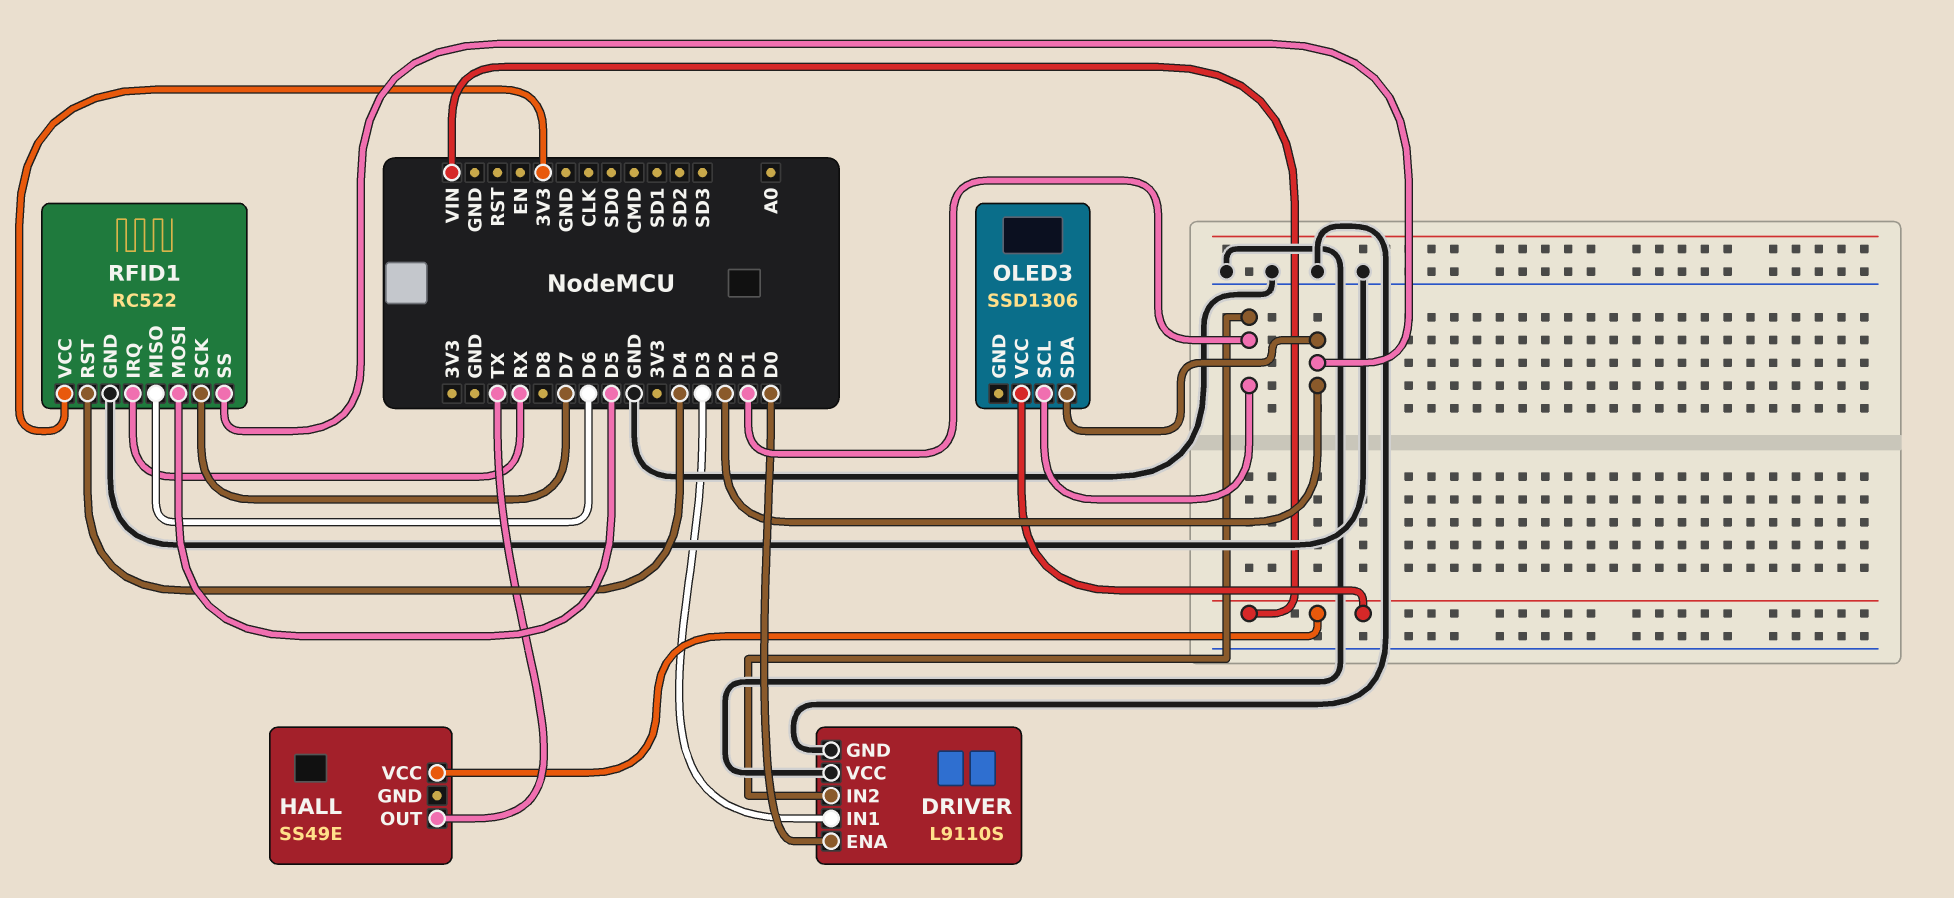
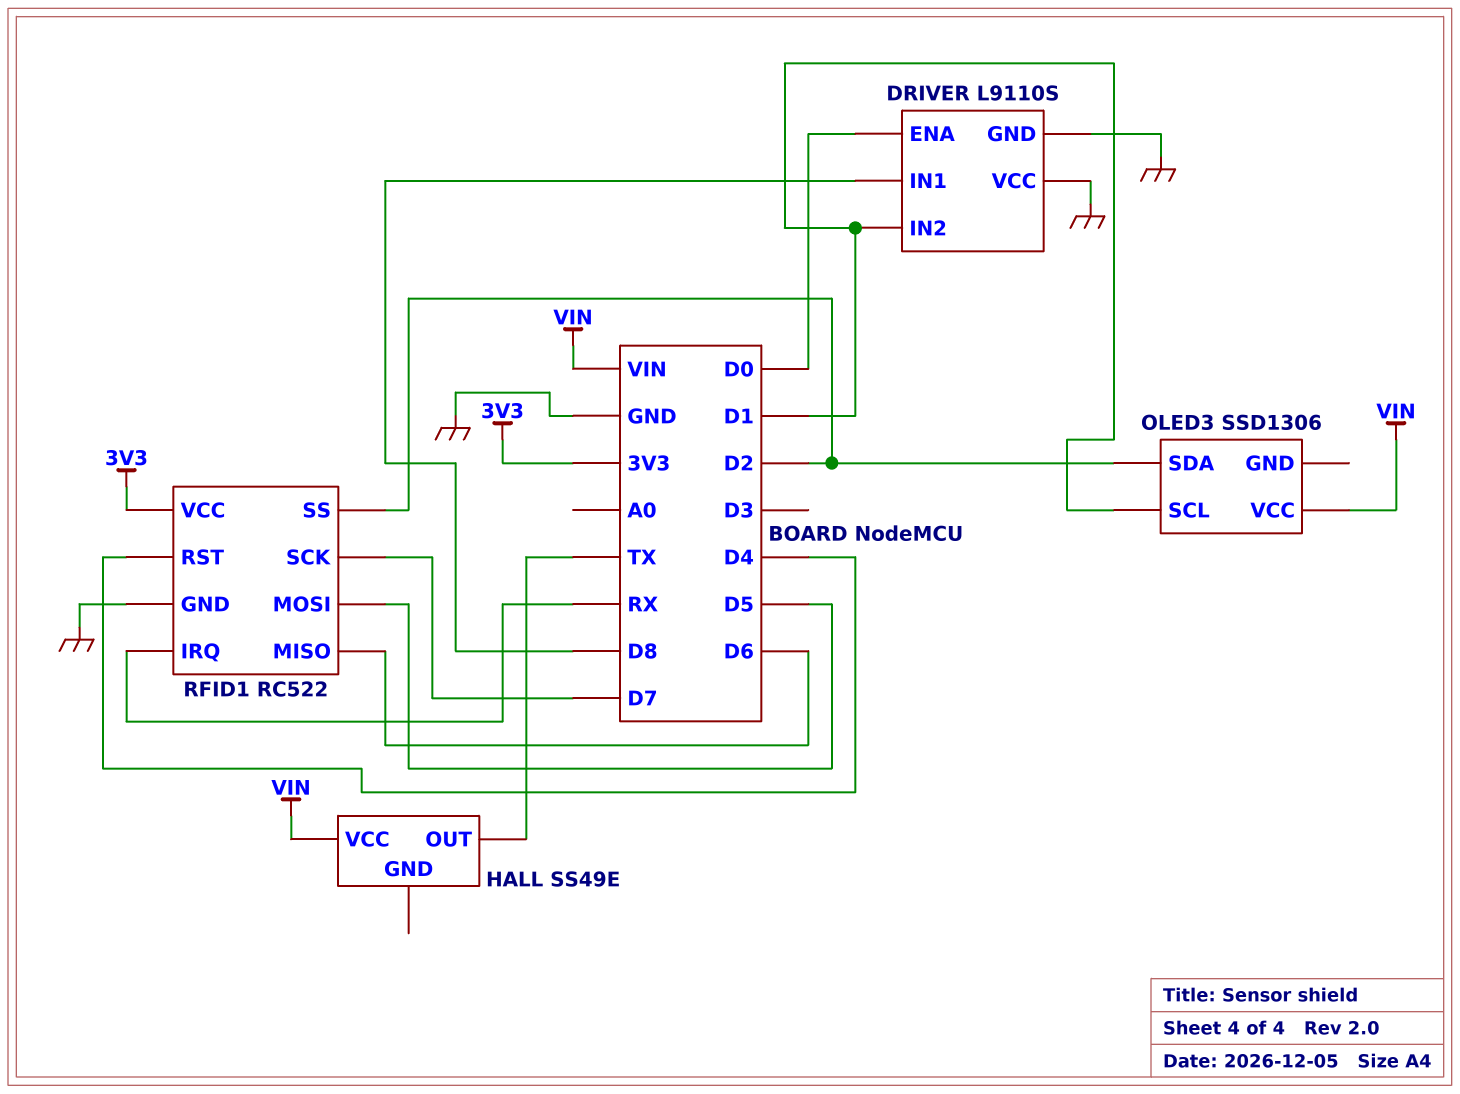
DRIVER pin IN1: D3 -> D8

